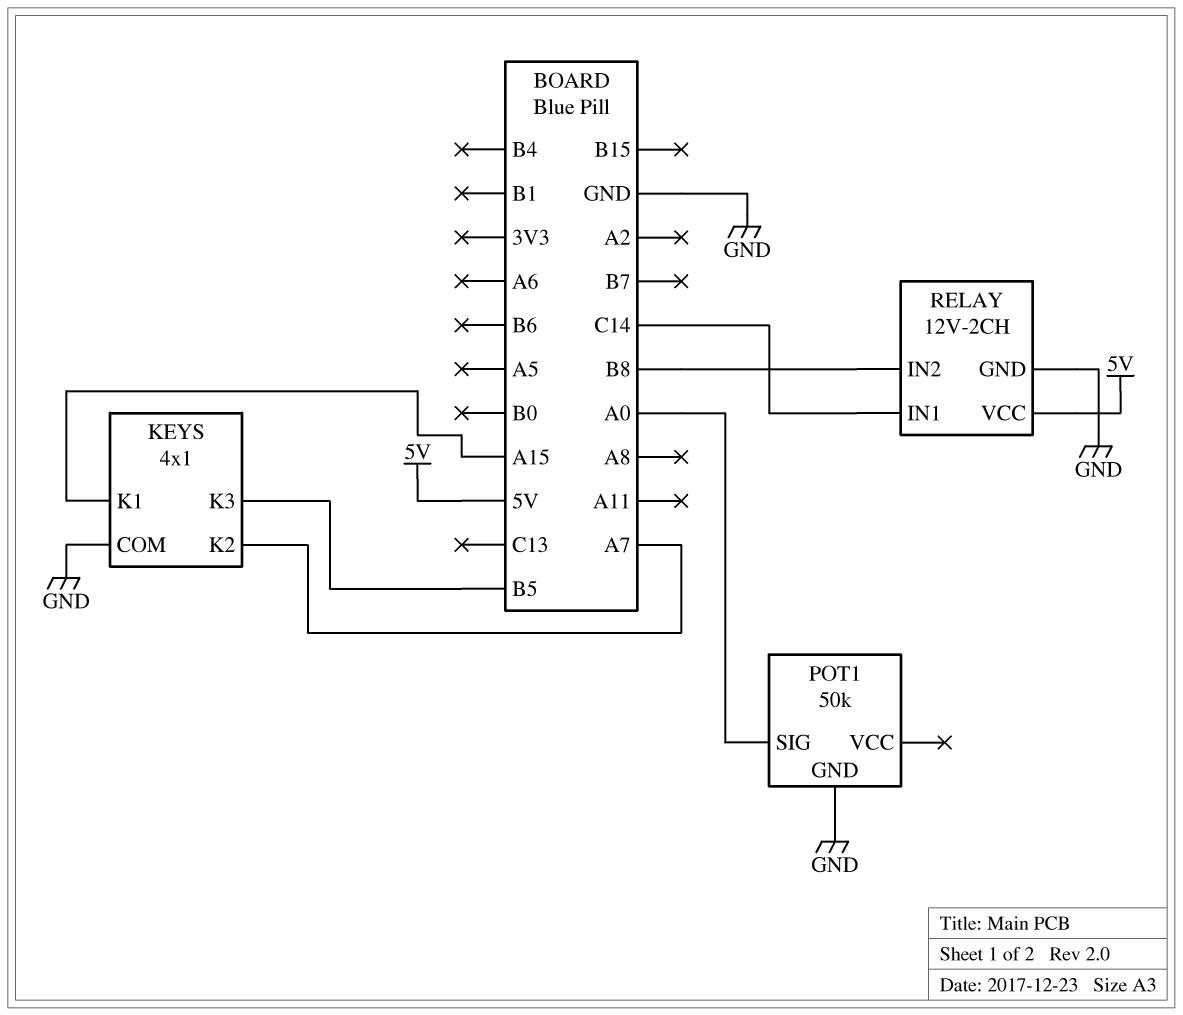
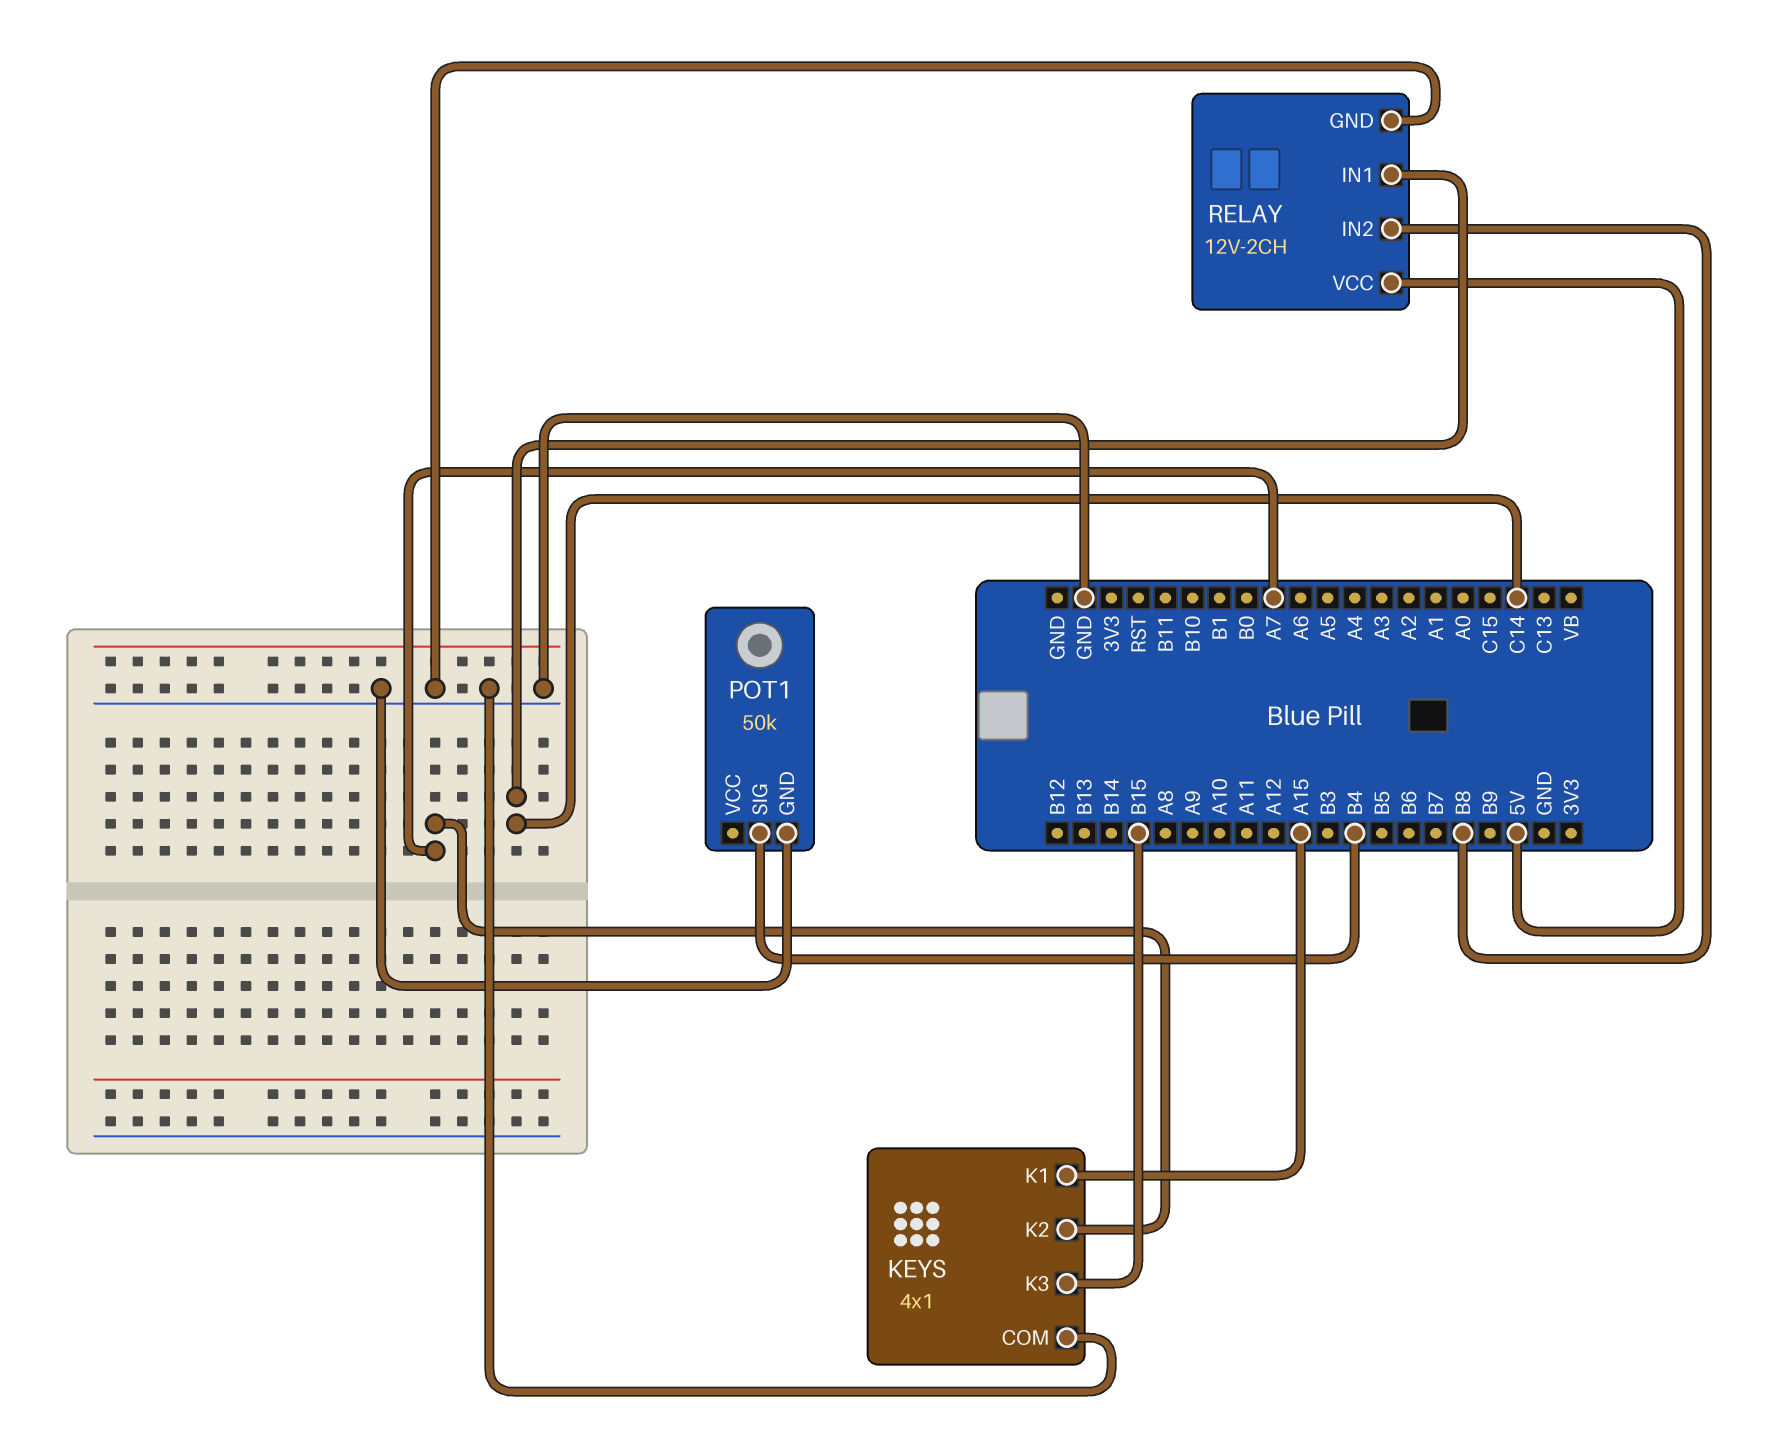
KEYS pin K3: B5 -> B15
POT1 pin SIG: A0 -> B4

